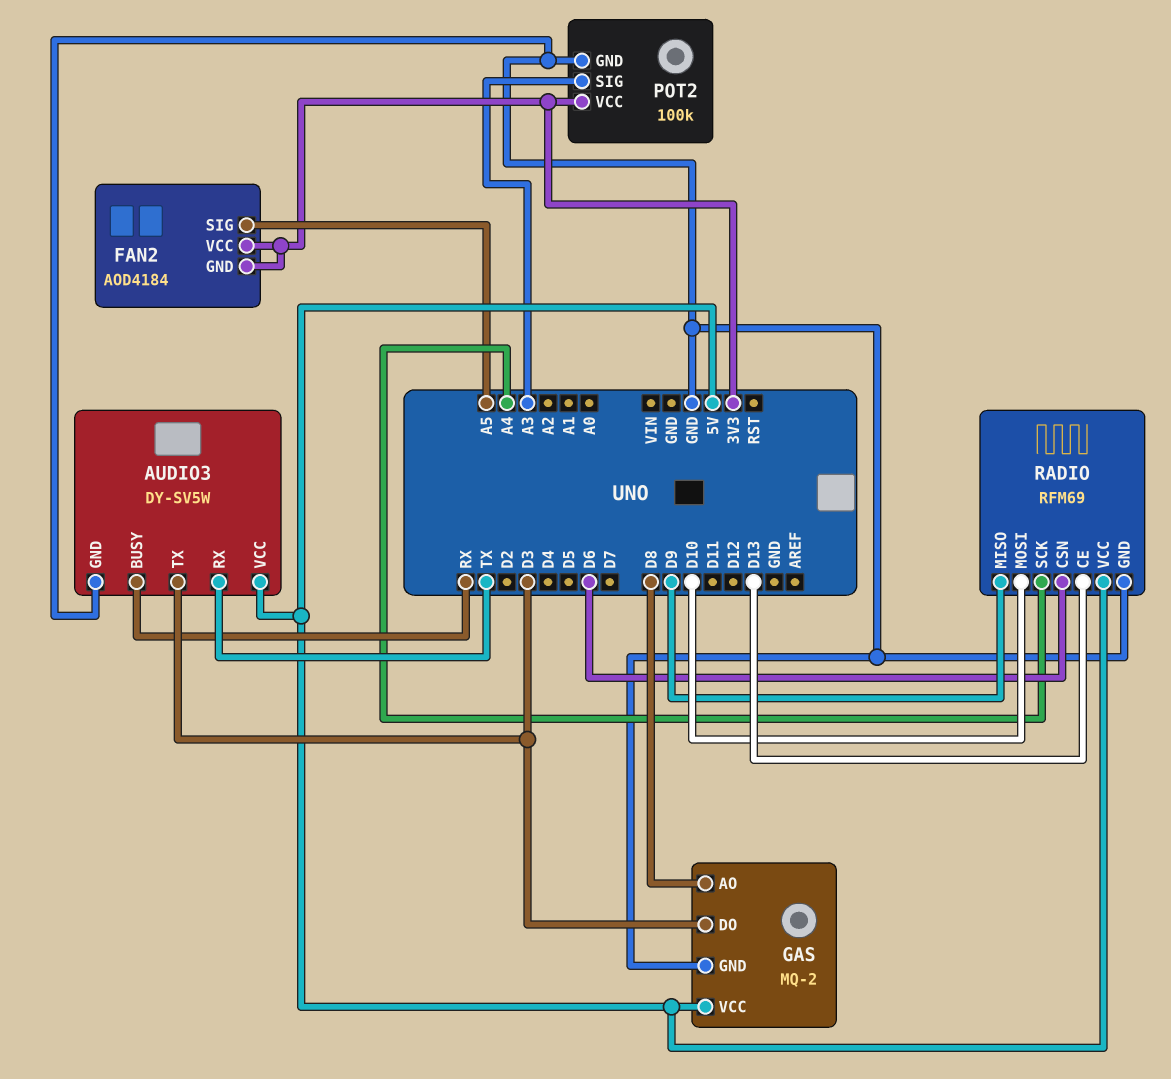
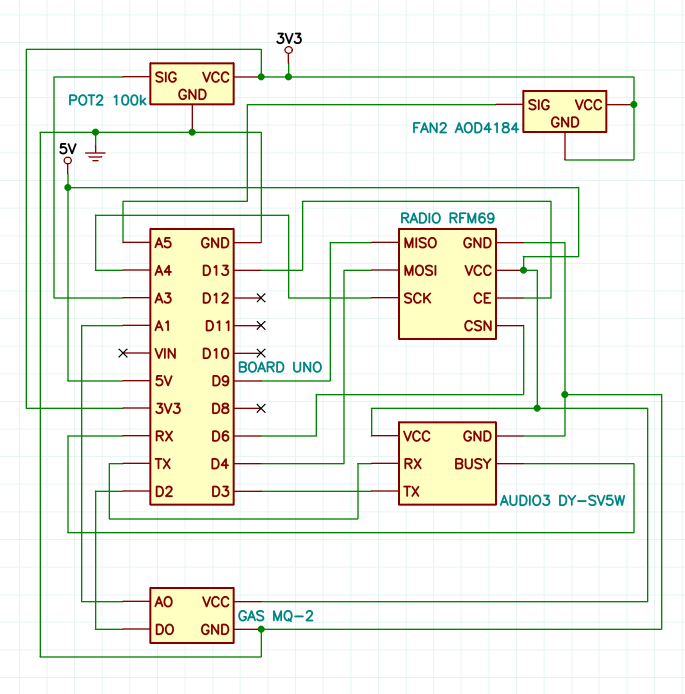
GAS pin AO: D8 -> A1
GAS pin DO: D3 -> D2
RADIO pin MOSI: D10 -> D4

